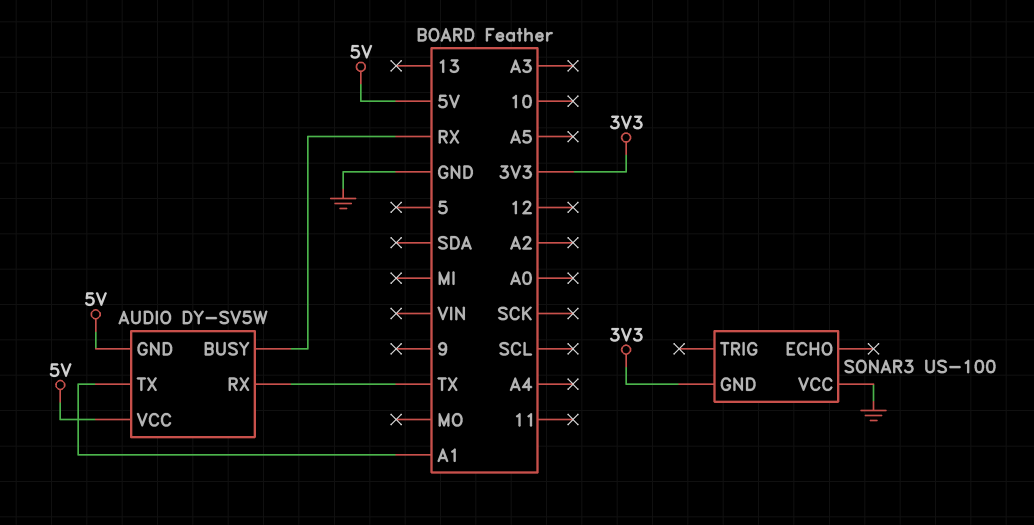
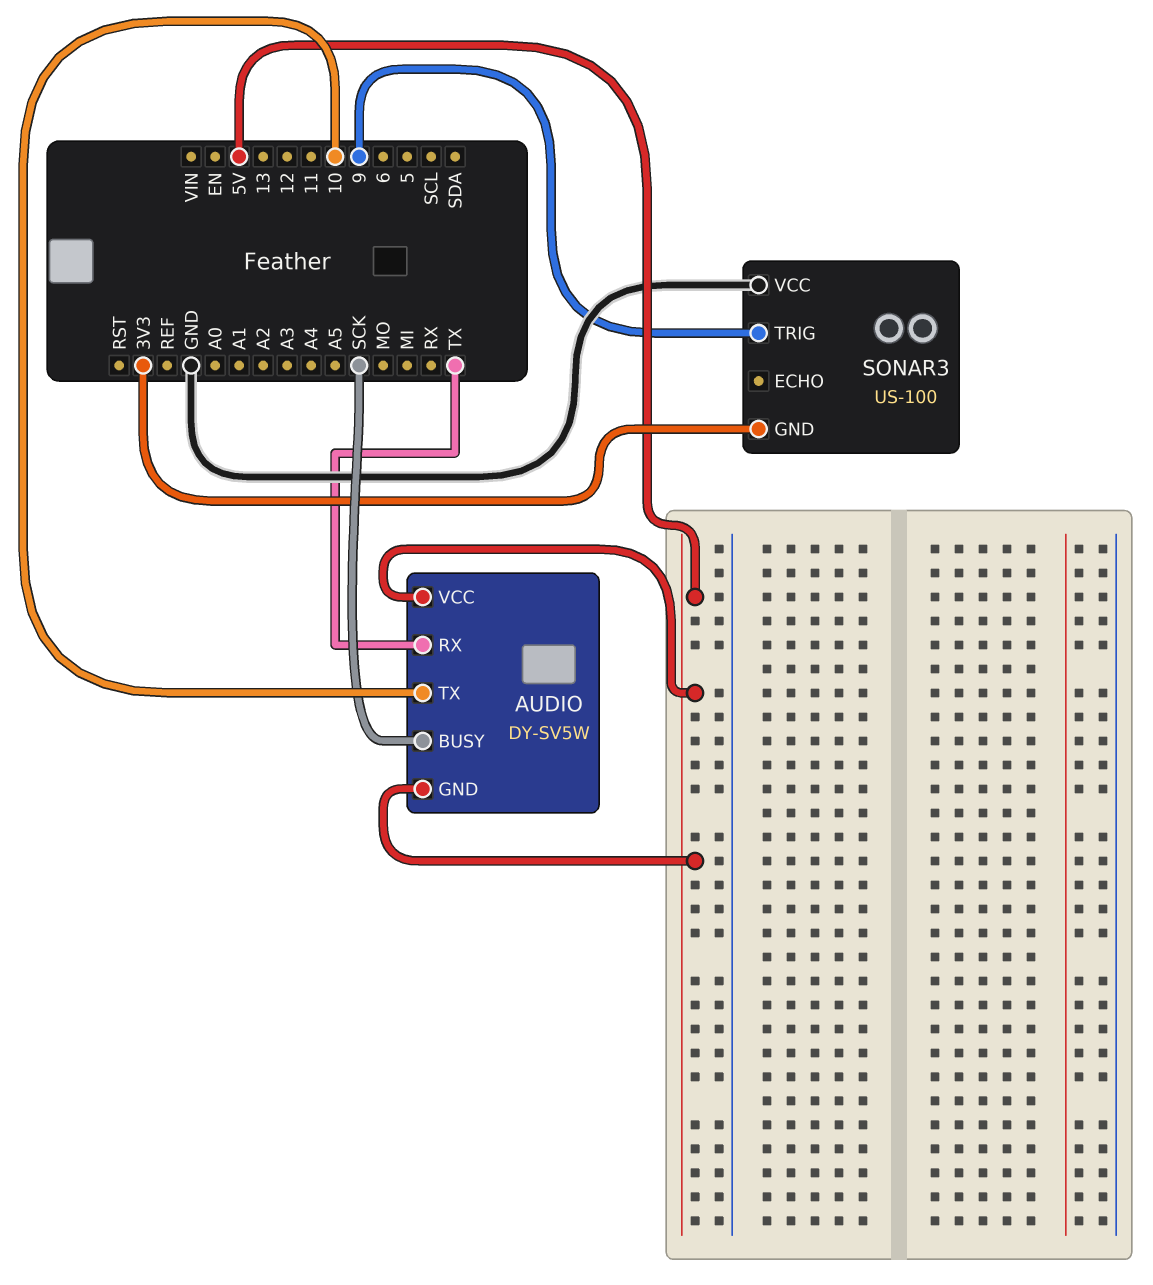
AUDIO pin BUSY: RX -> SCK
AUDIO pin TX: A1 -> 10
SONAR3 pin TRIG: none -> 9

